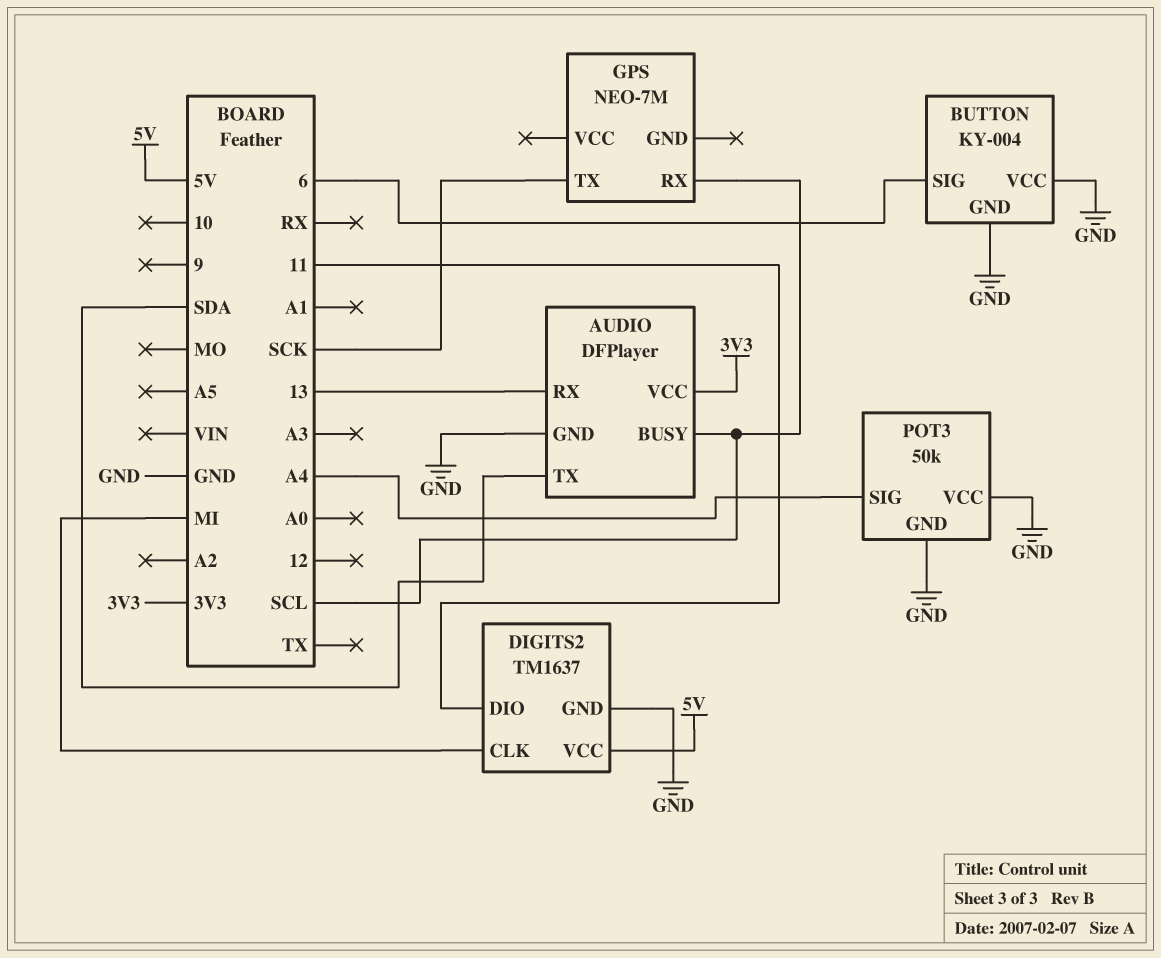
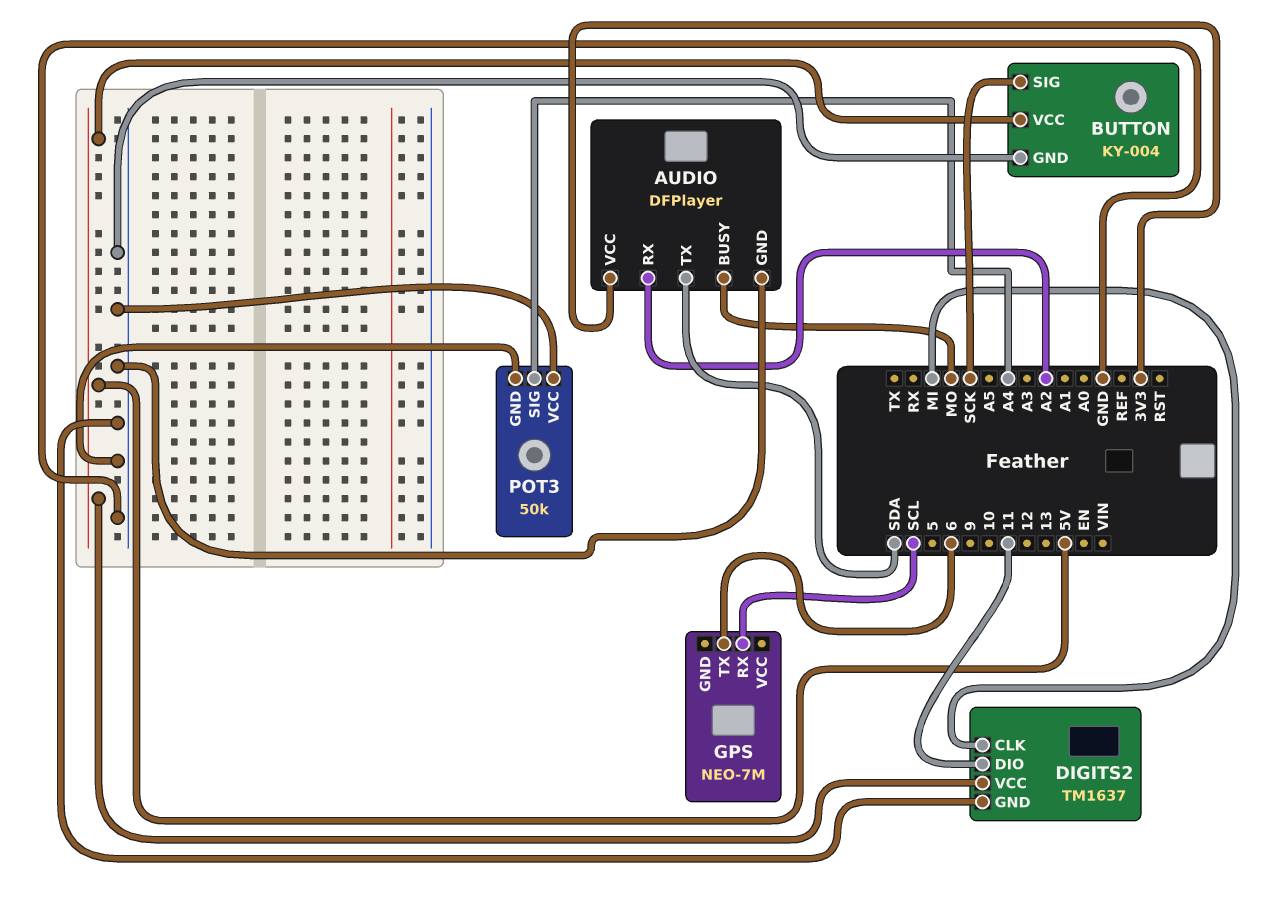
AUDIO pin BUSY: SCL -> MO
AUDIO pin RX: 13 -> A2
BUTTON pin SIG: 6 -> SCK
BUTTON pin VCC: GND -> 5V
GPS pin TX: SCK -> 6

